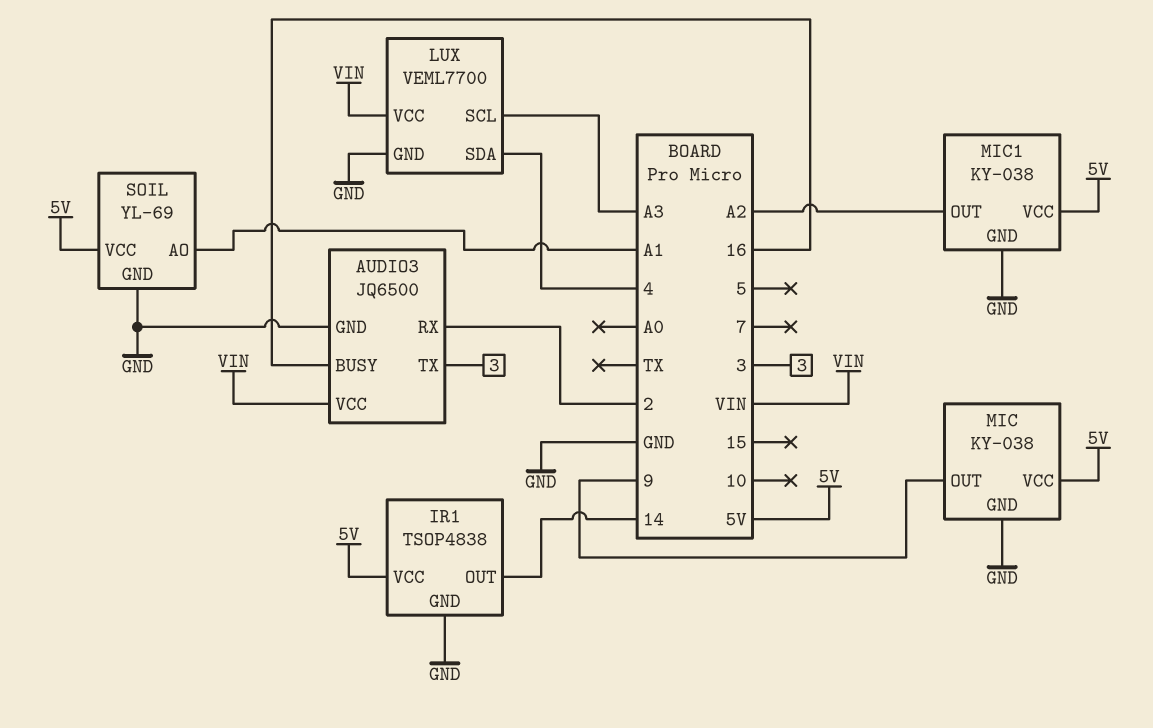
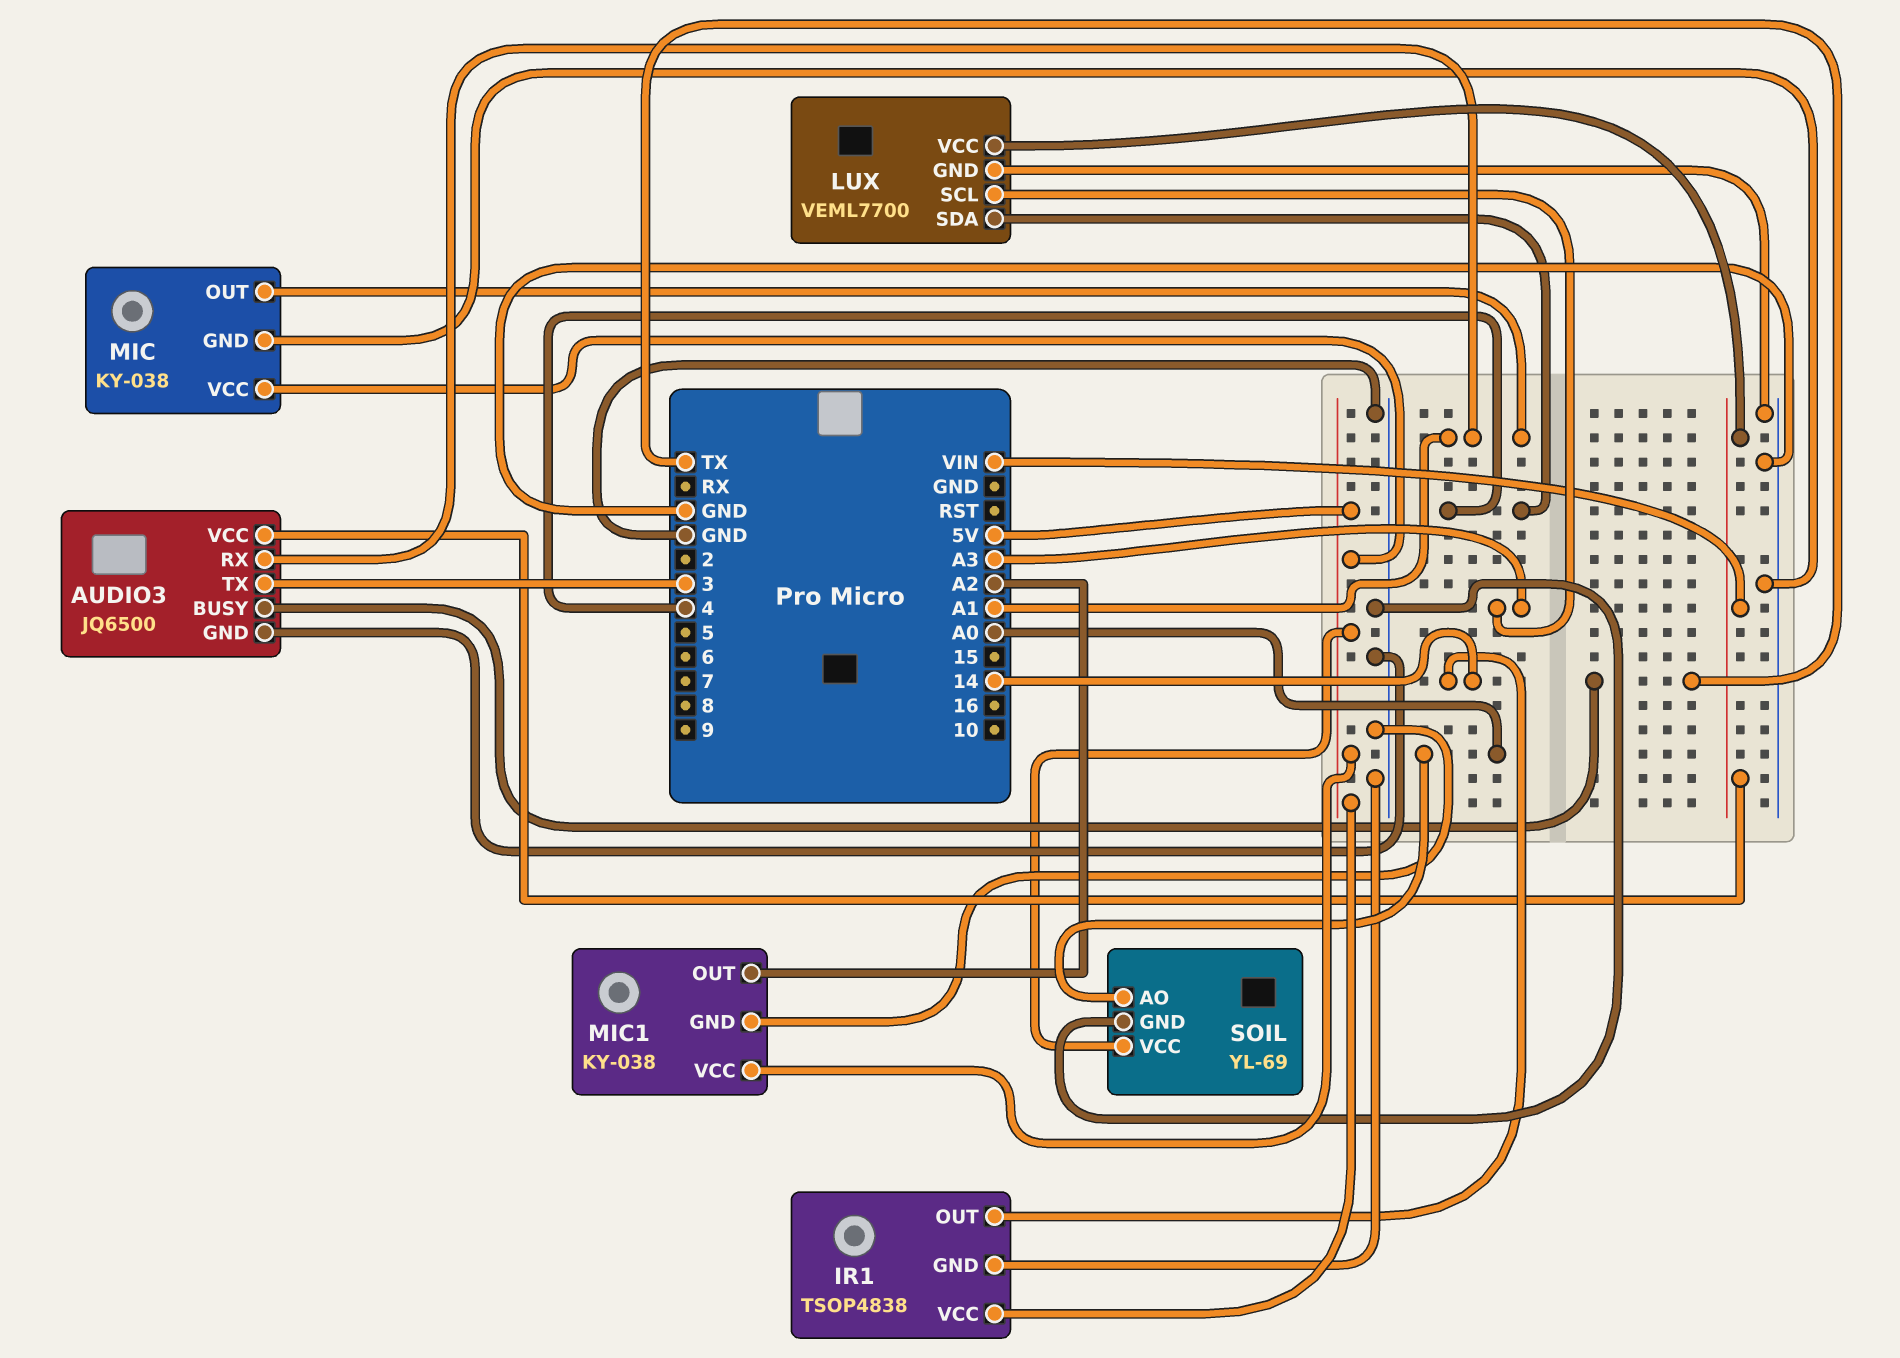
AUDIO3 pin BUSY: 16 -> TX
AUDIO3 pin RX: 2 -> A1
MIC pin OUT: 9 -> A1
SOIL pin AO: A1 -> A0

